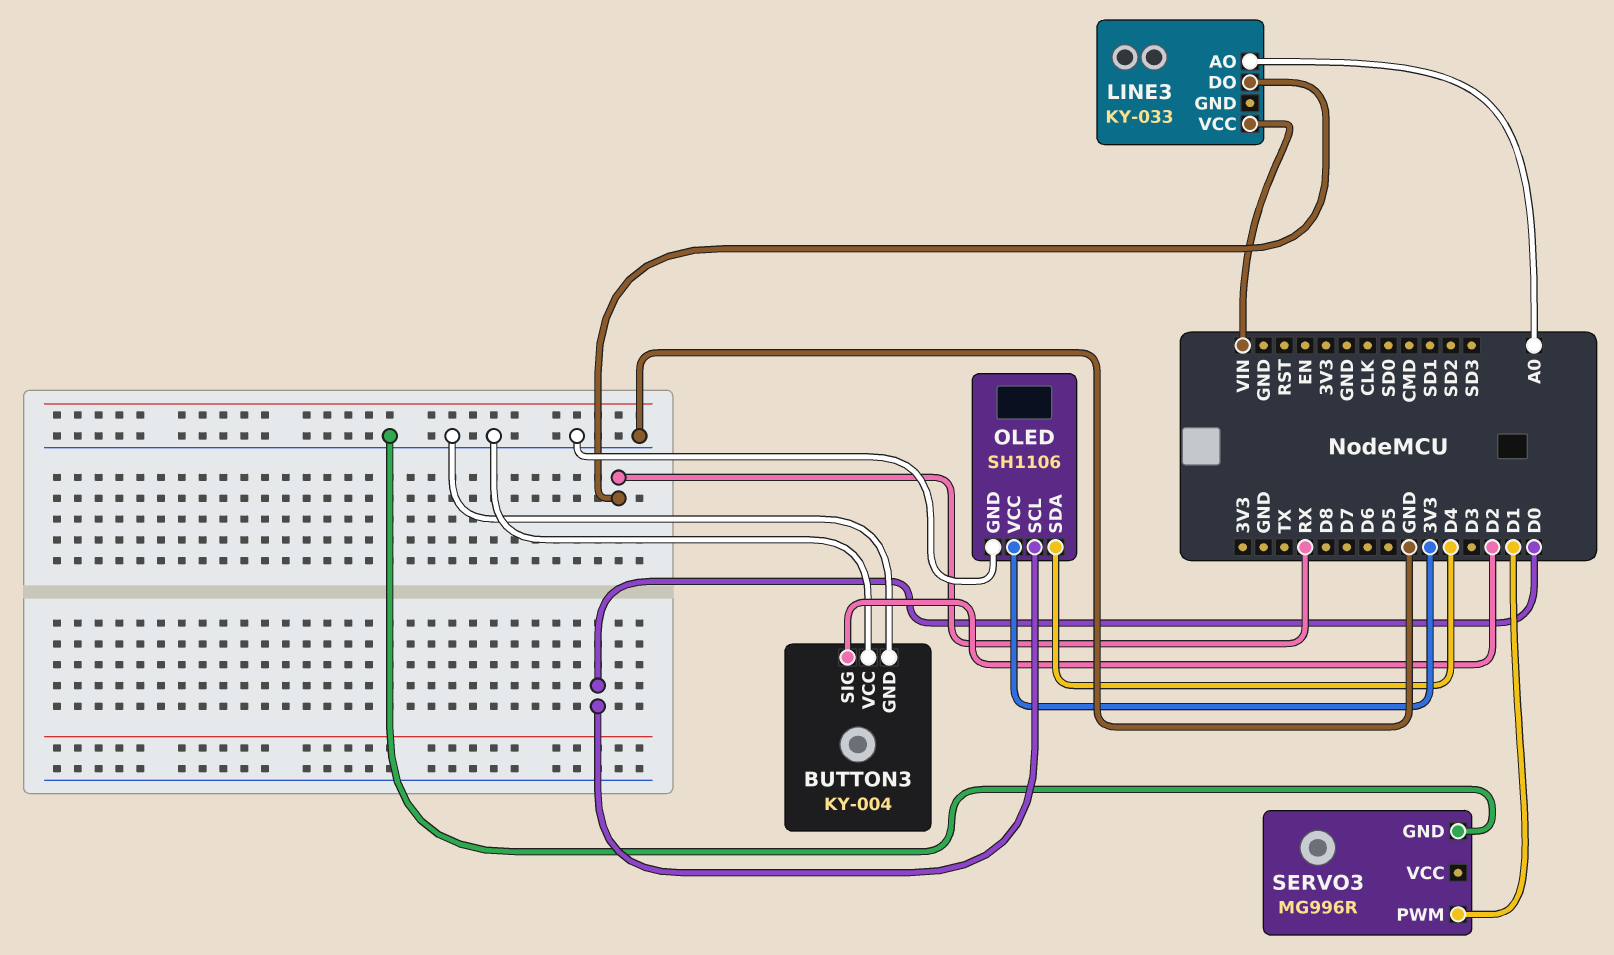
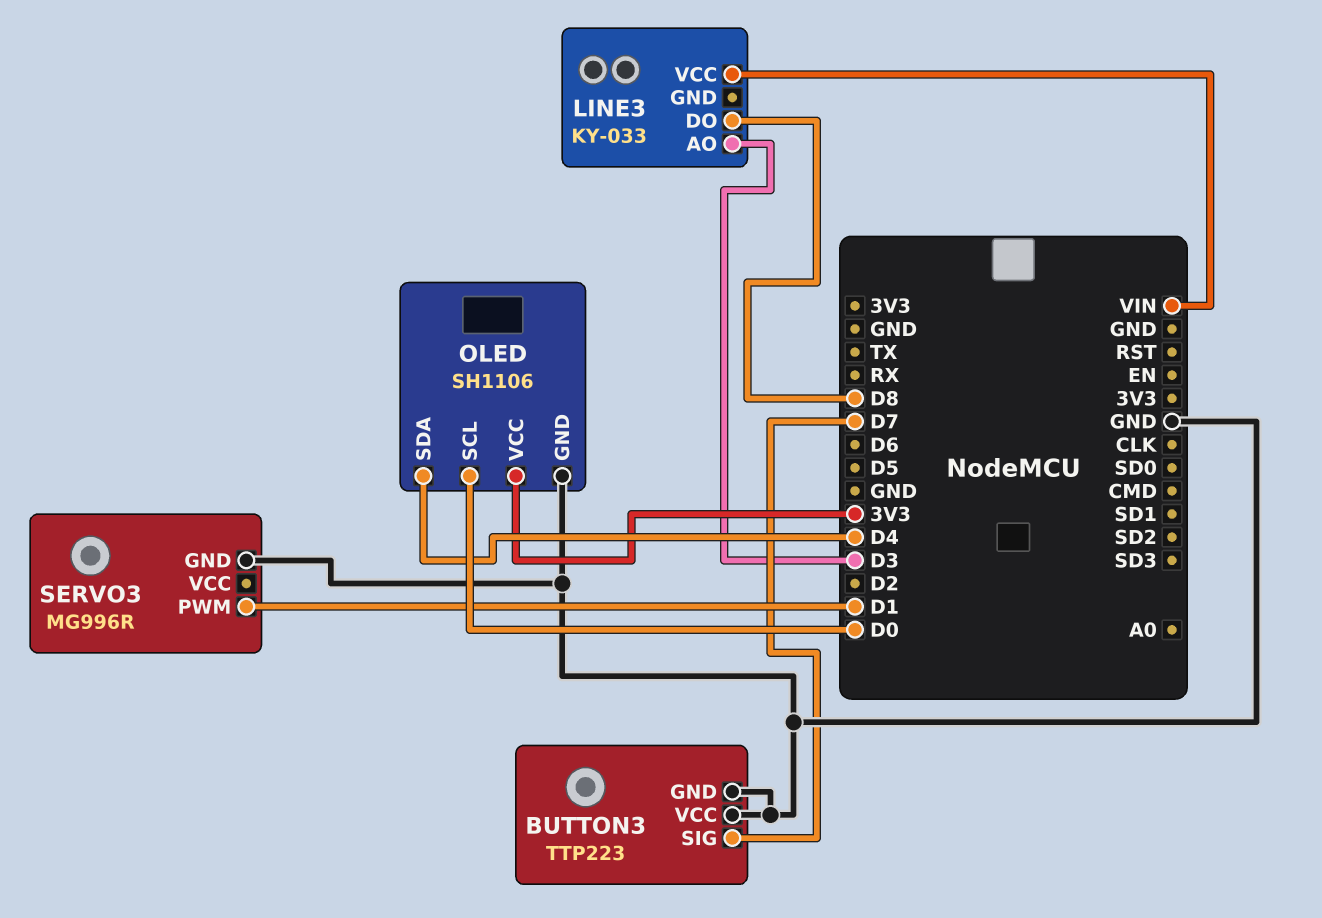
BUTTON3: KY-004 -> TTP223
BUTTON3 pin SIG: D2 -> D7
LINE3 pin AO: A0 -> D3
LINE3 pin DO: RX -> D8

